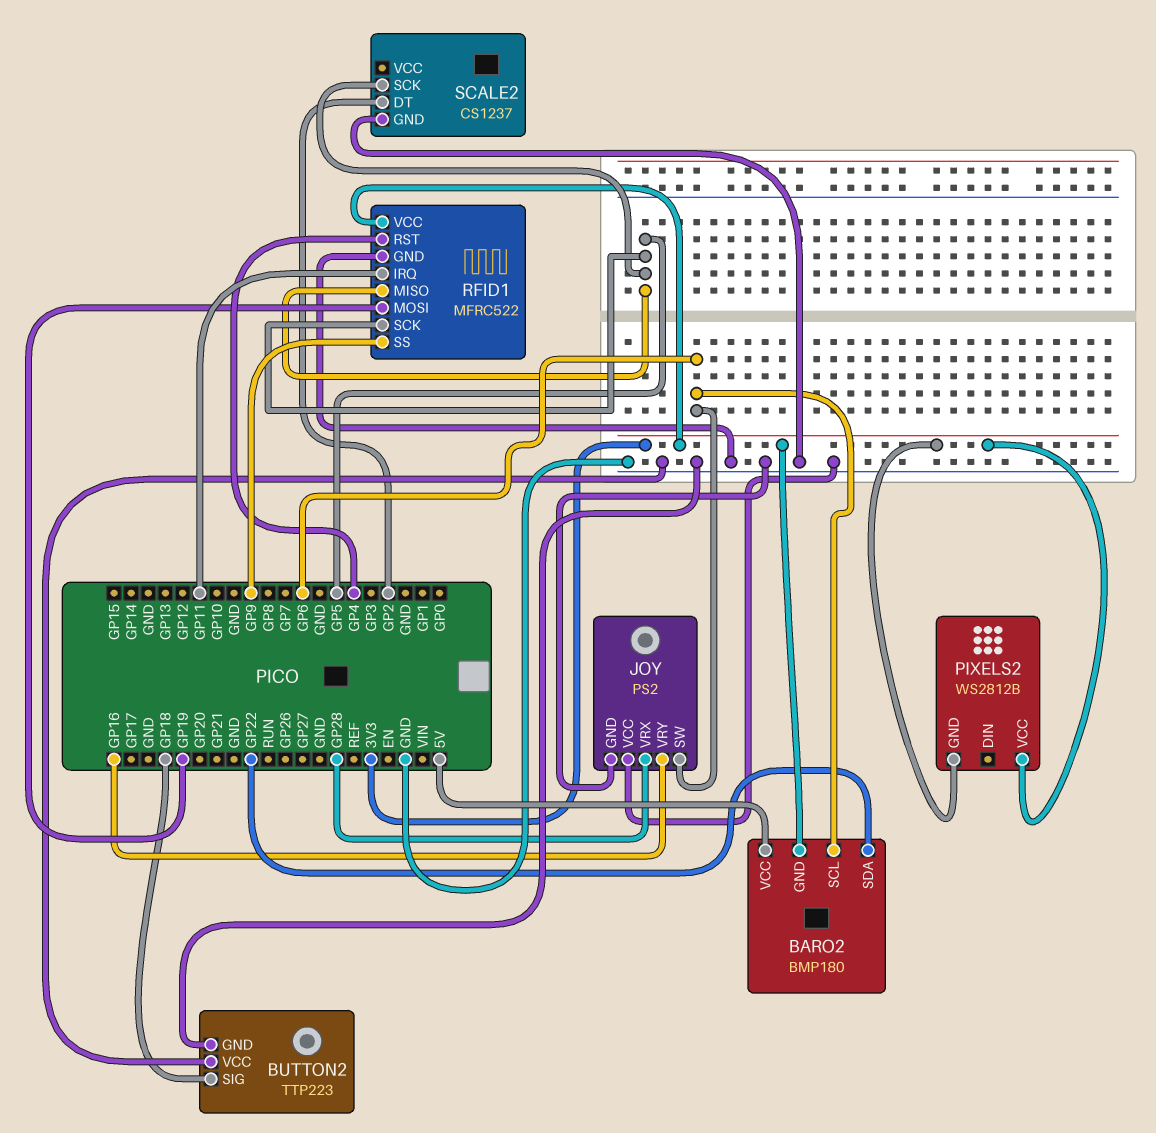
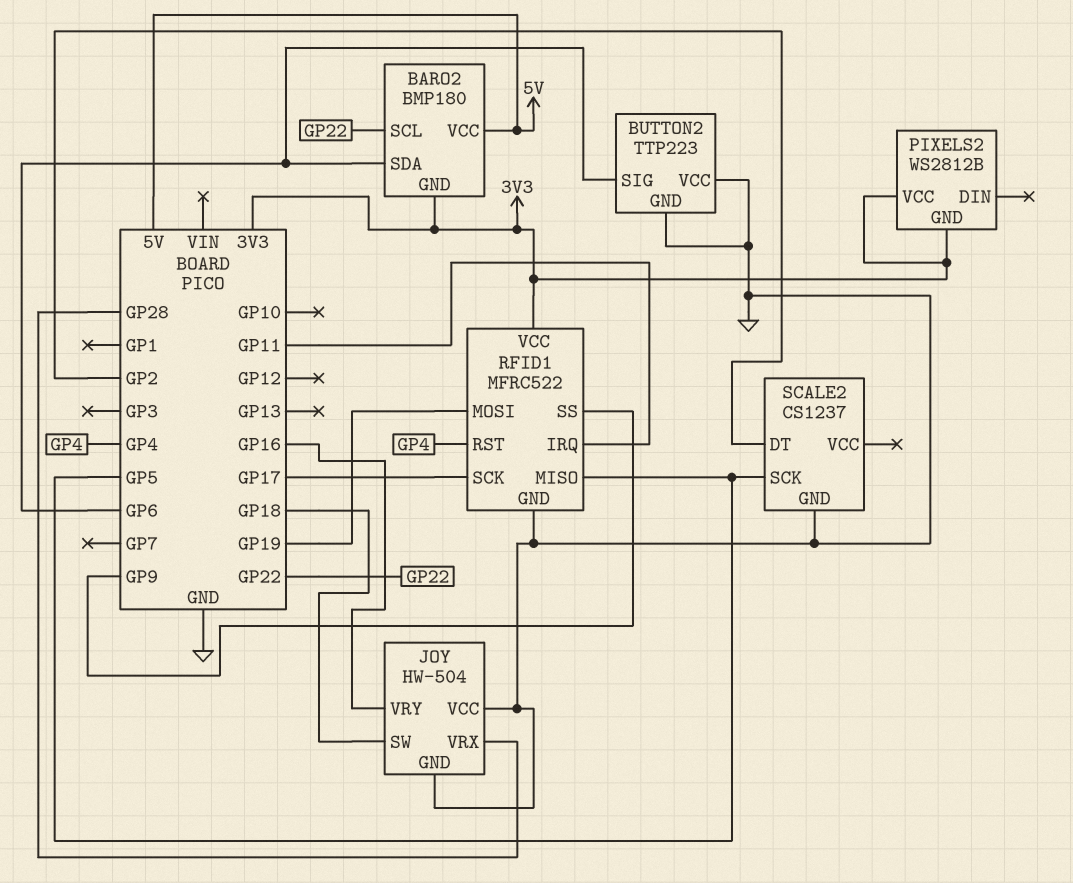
BARO2 pin SCL: GP6 -> GP22
BARO2 pin SDA: GP22 -> GP6
BUTTON2 pin SIG: GP18 -> GP6
JOY: PS2 -> HW-504
JOY pin SW: GP6 -> GP18
RFID1 pin SCK: GP5 -> GP17

